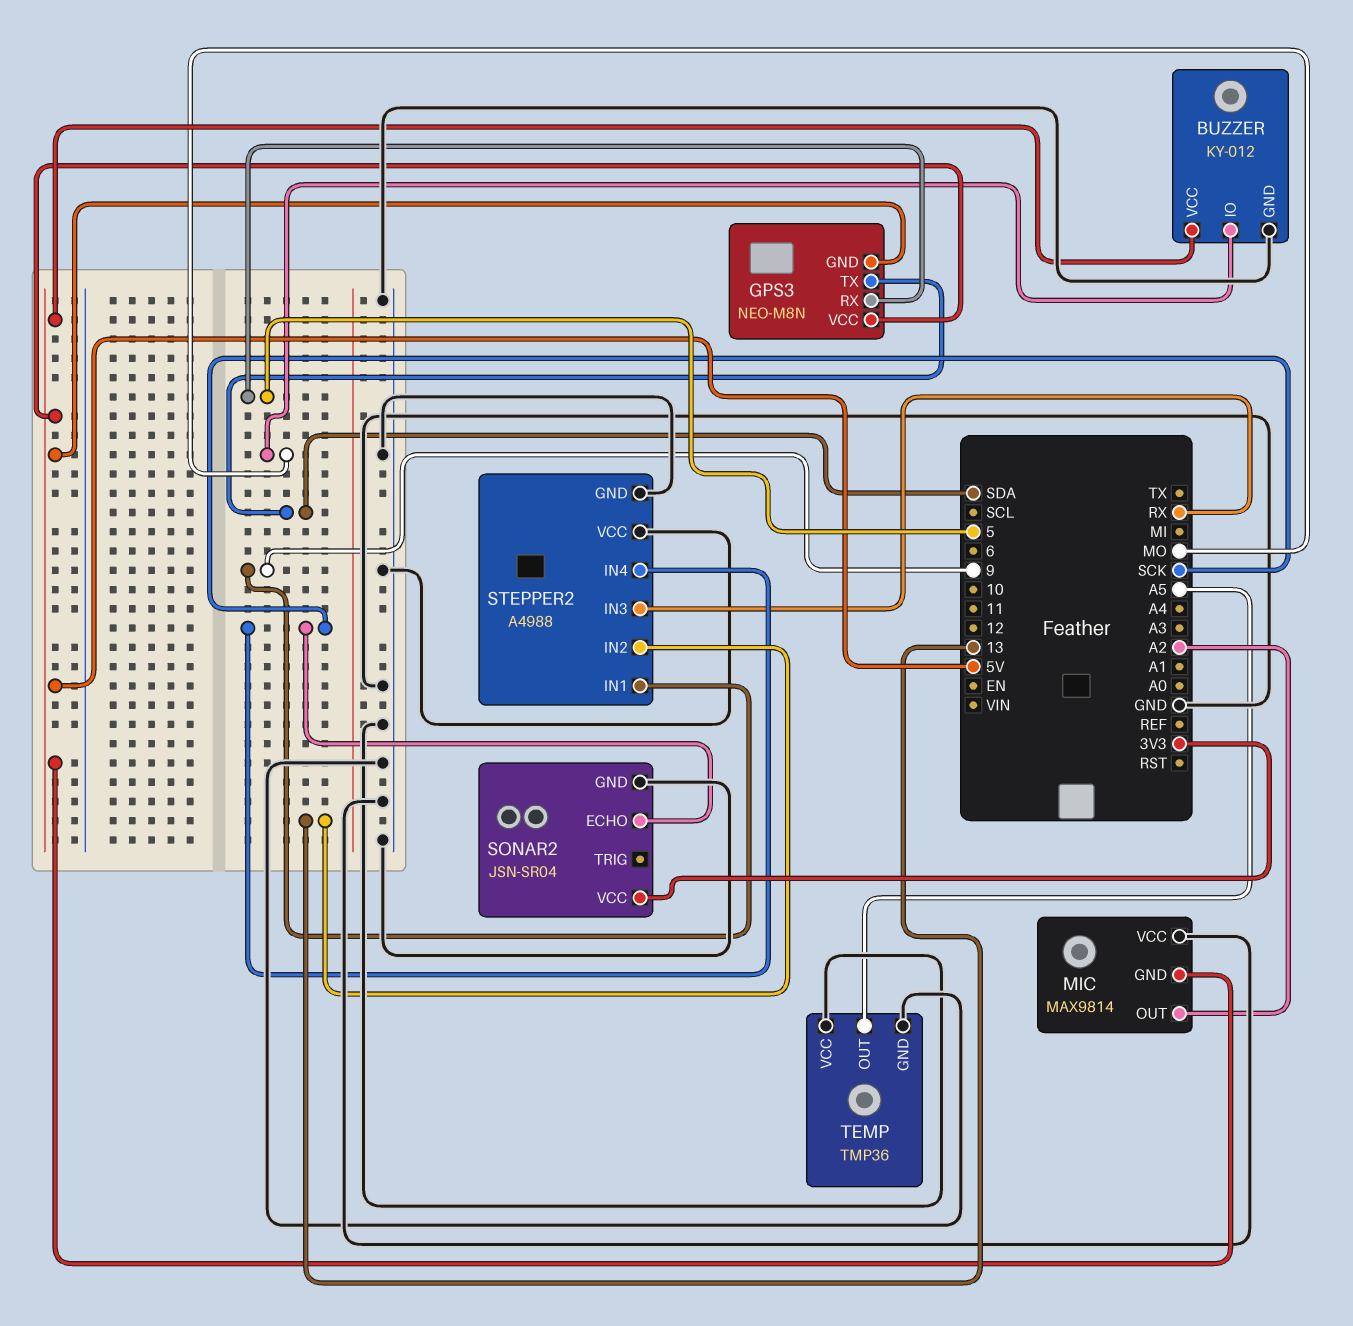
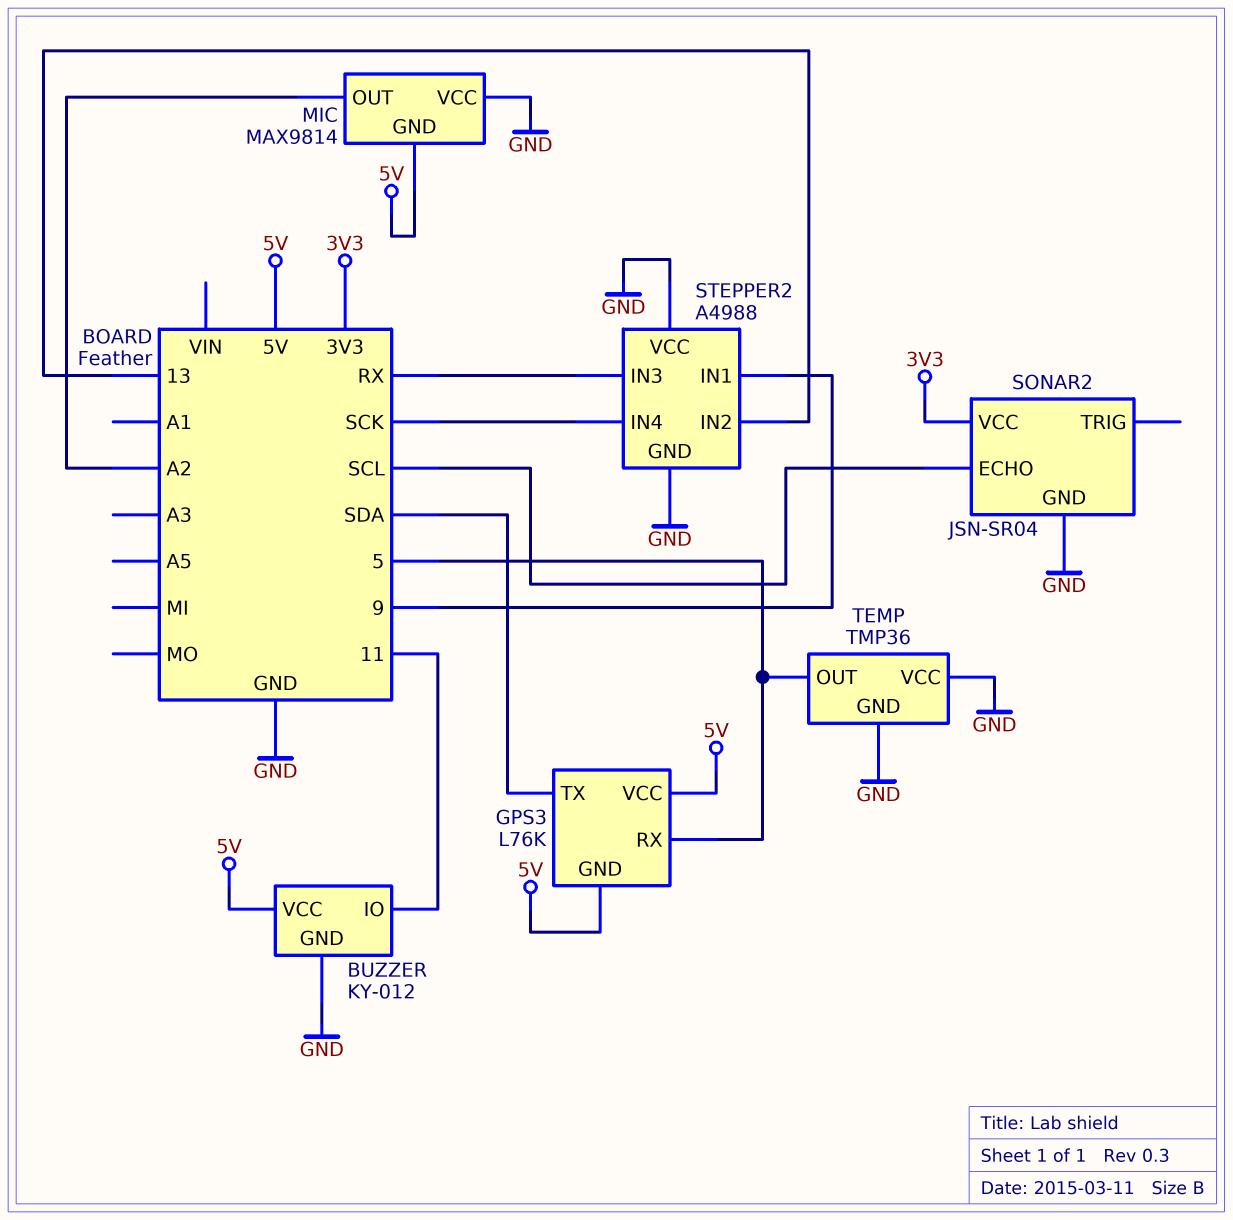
BUZZER pin IO: MO -> 11
GPS3: NEO-M8N -> L76K
SONAR2 pin ECHO: SCK -> SCL
TEMP pin OUT: A5 -> 5

